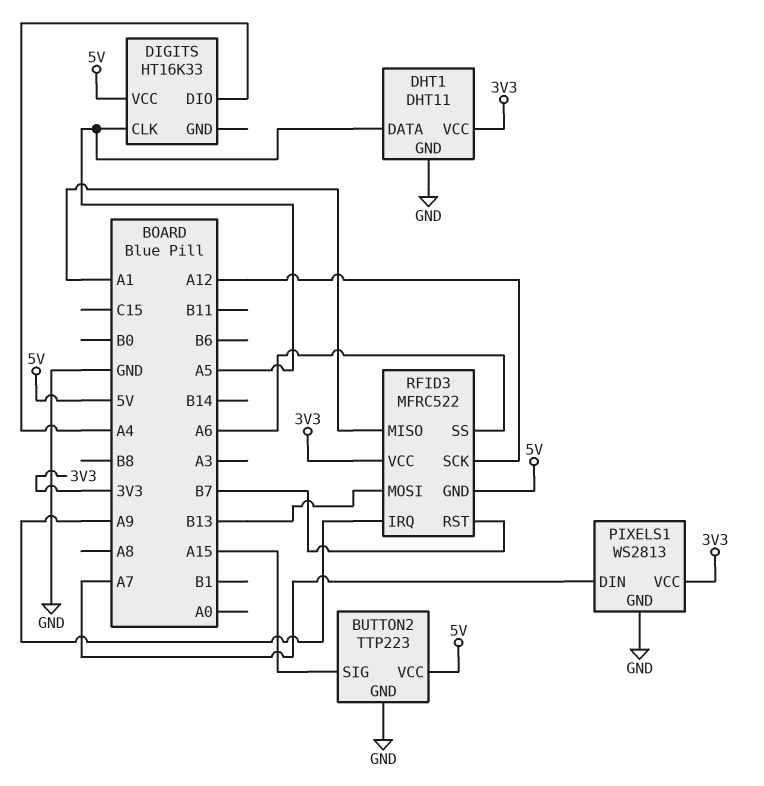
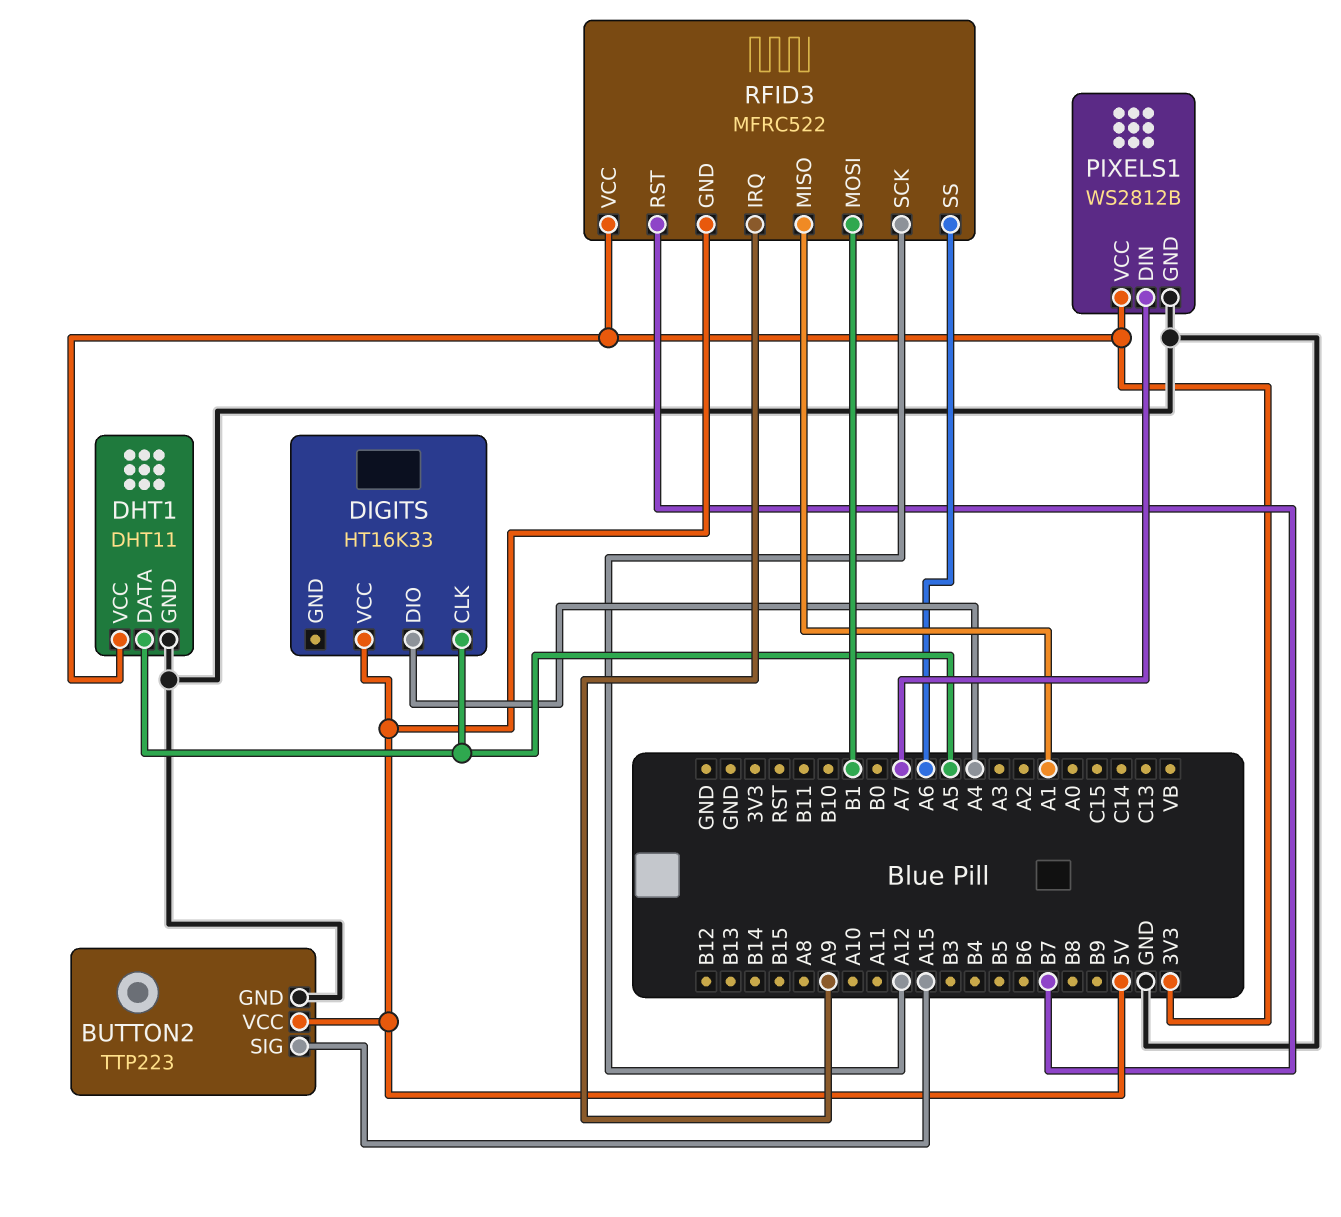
PIXELS1: WS2813 -> WS2812B
RFID3 pin MOSI: B13 -> B1

